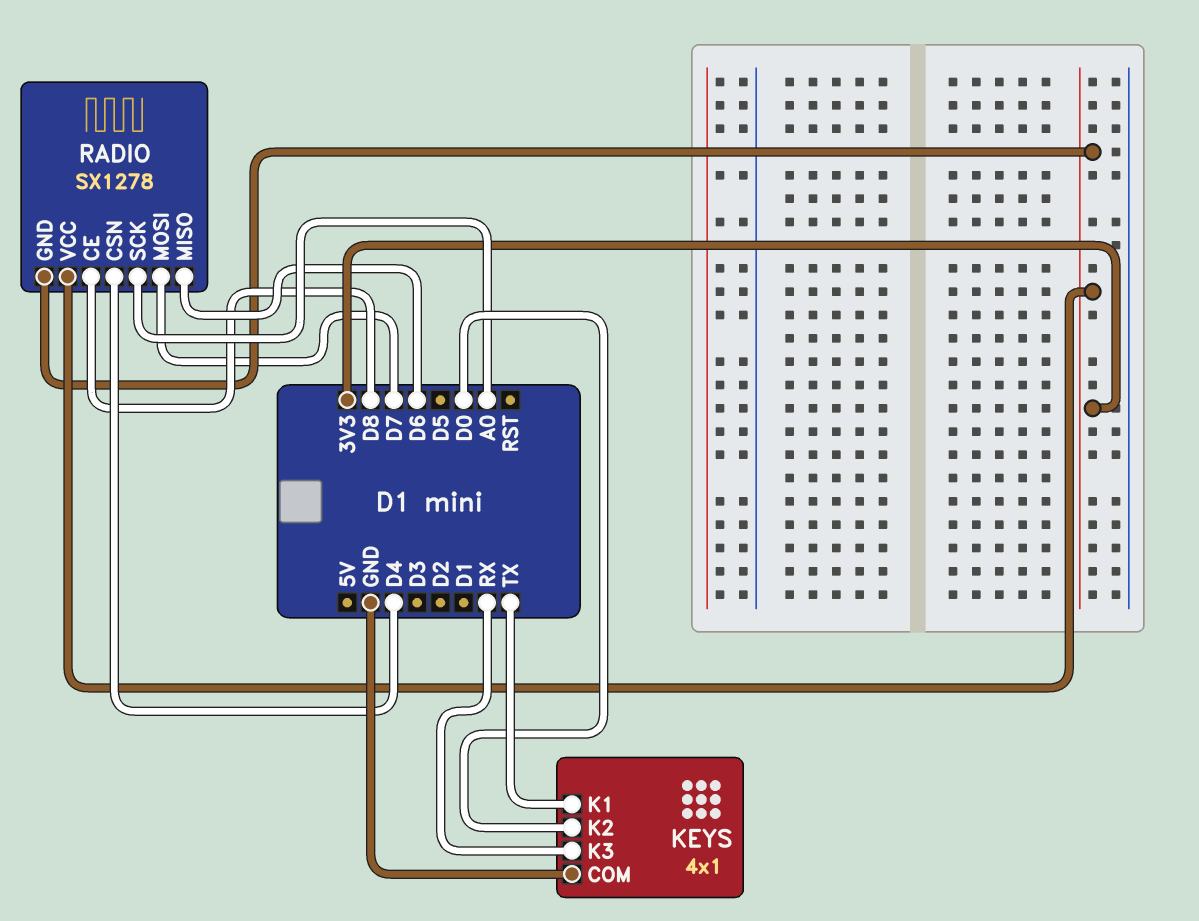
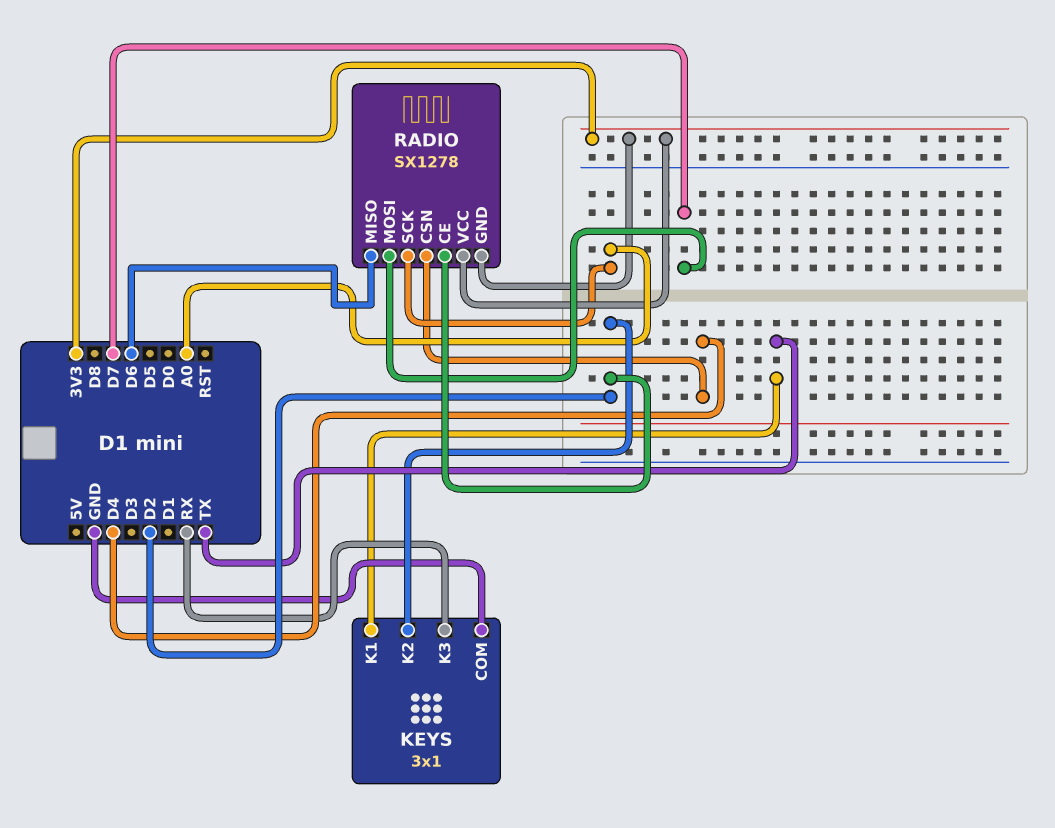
KEYS: 4x1 -> 3x1
KEYS pin K2: D0 -> D2
RADIO pin CE: D8 -> D2

